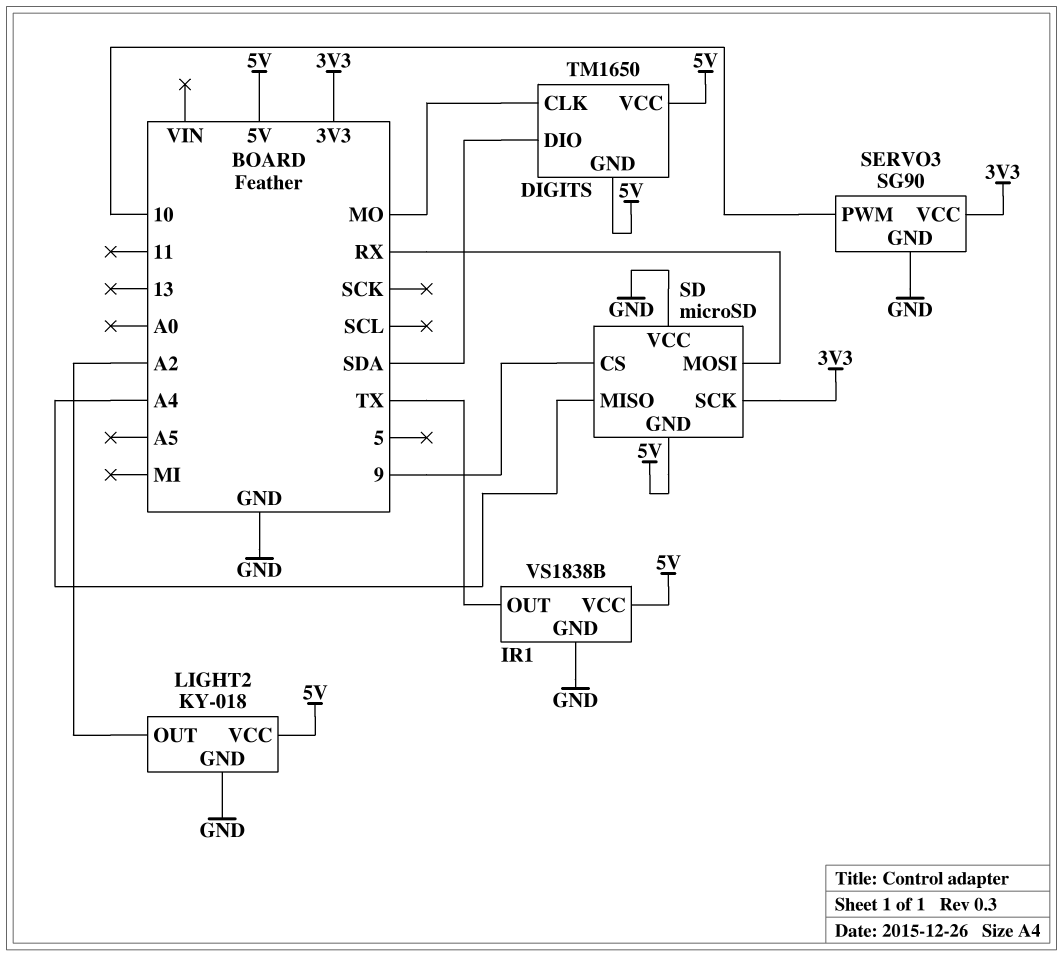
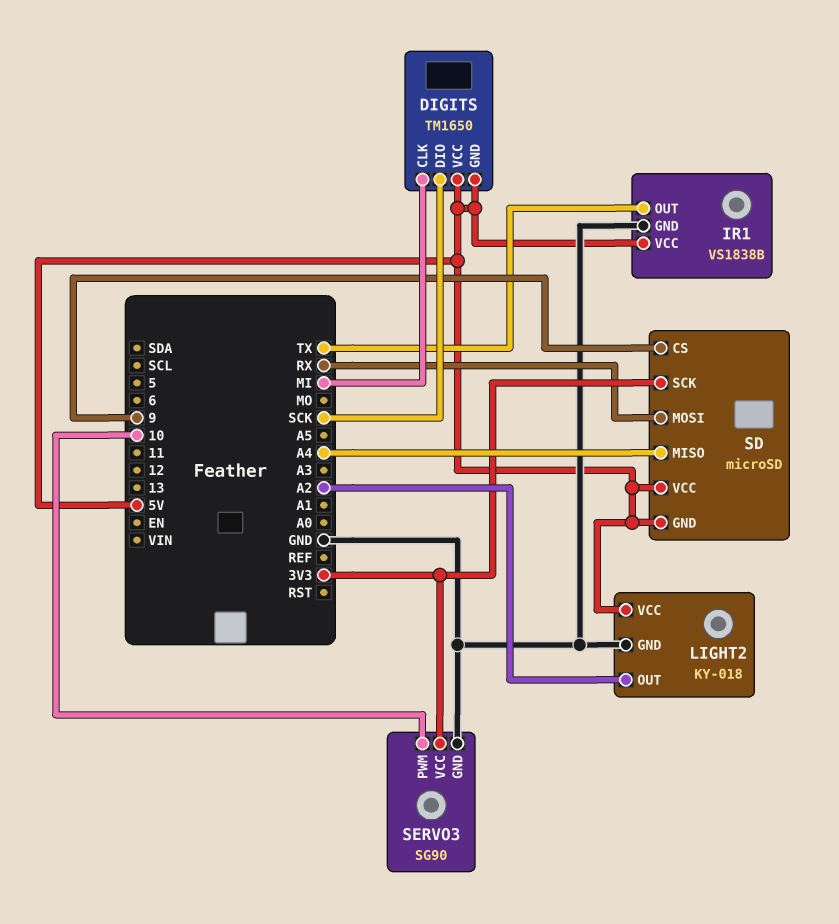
DIGITS pin CLK: MO -> MI
DIGITS pin DIO: SDA -> SCK
SD pin VCC: GND -> 5V

